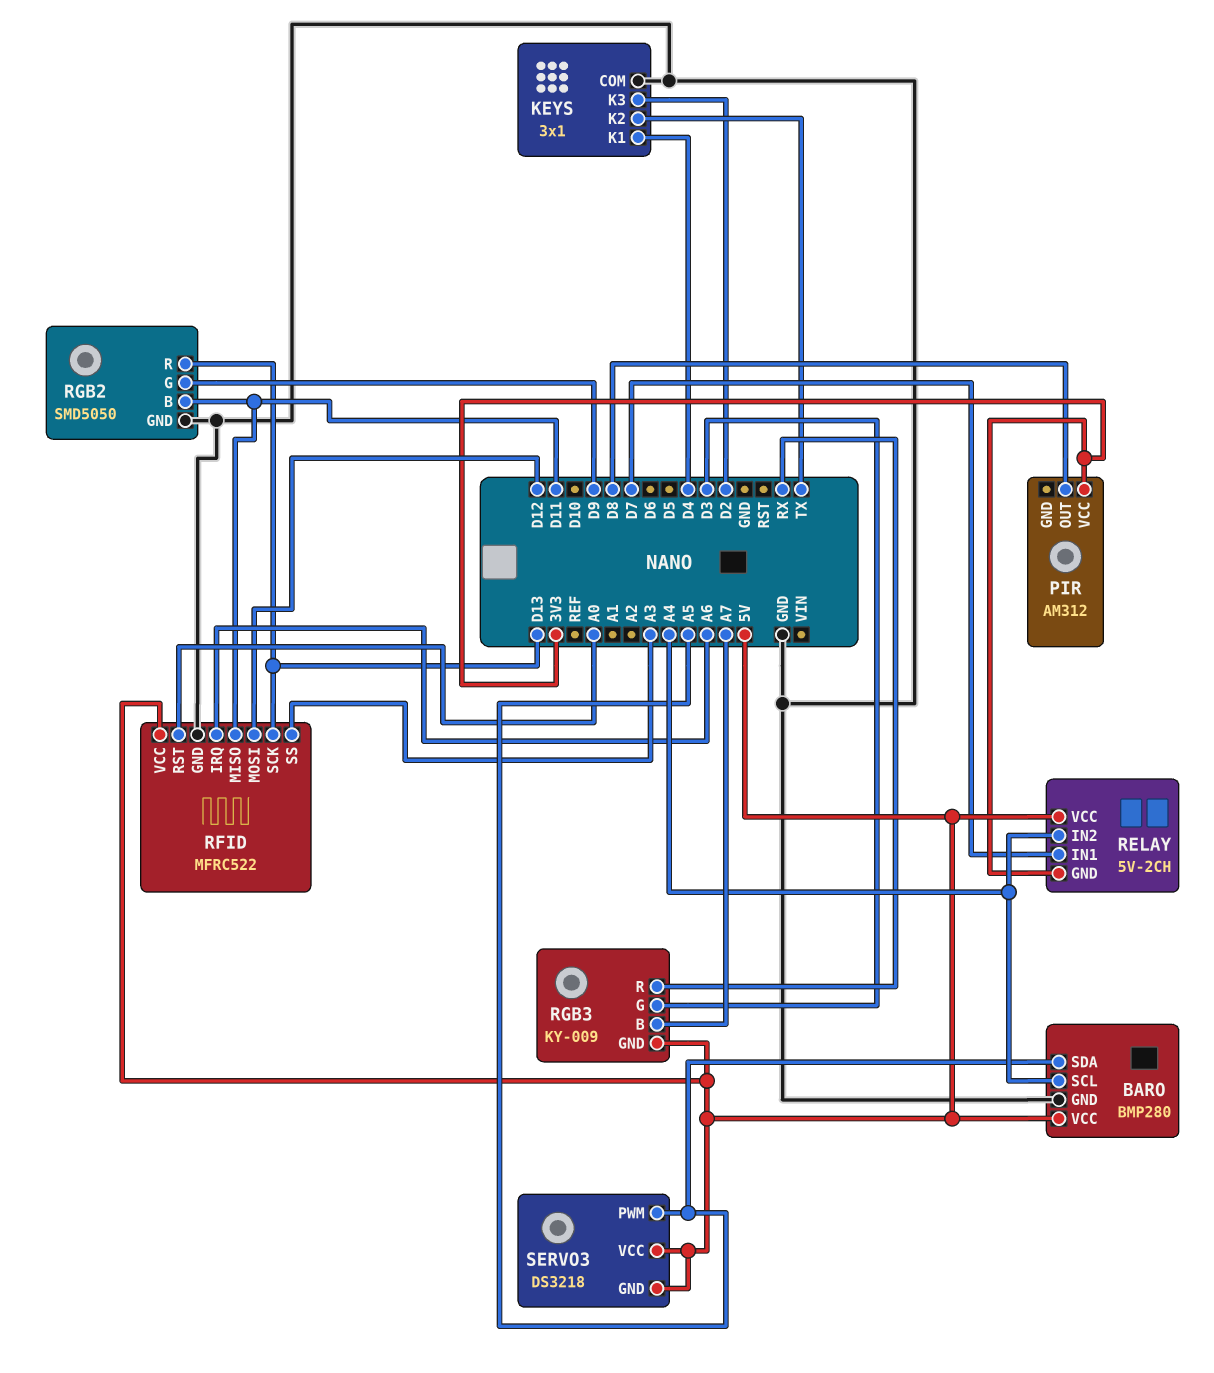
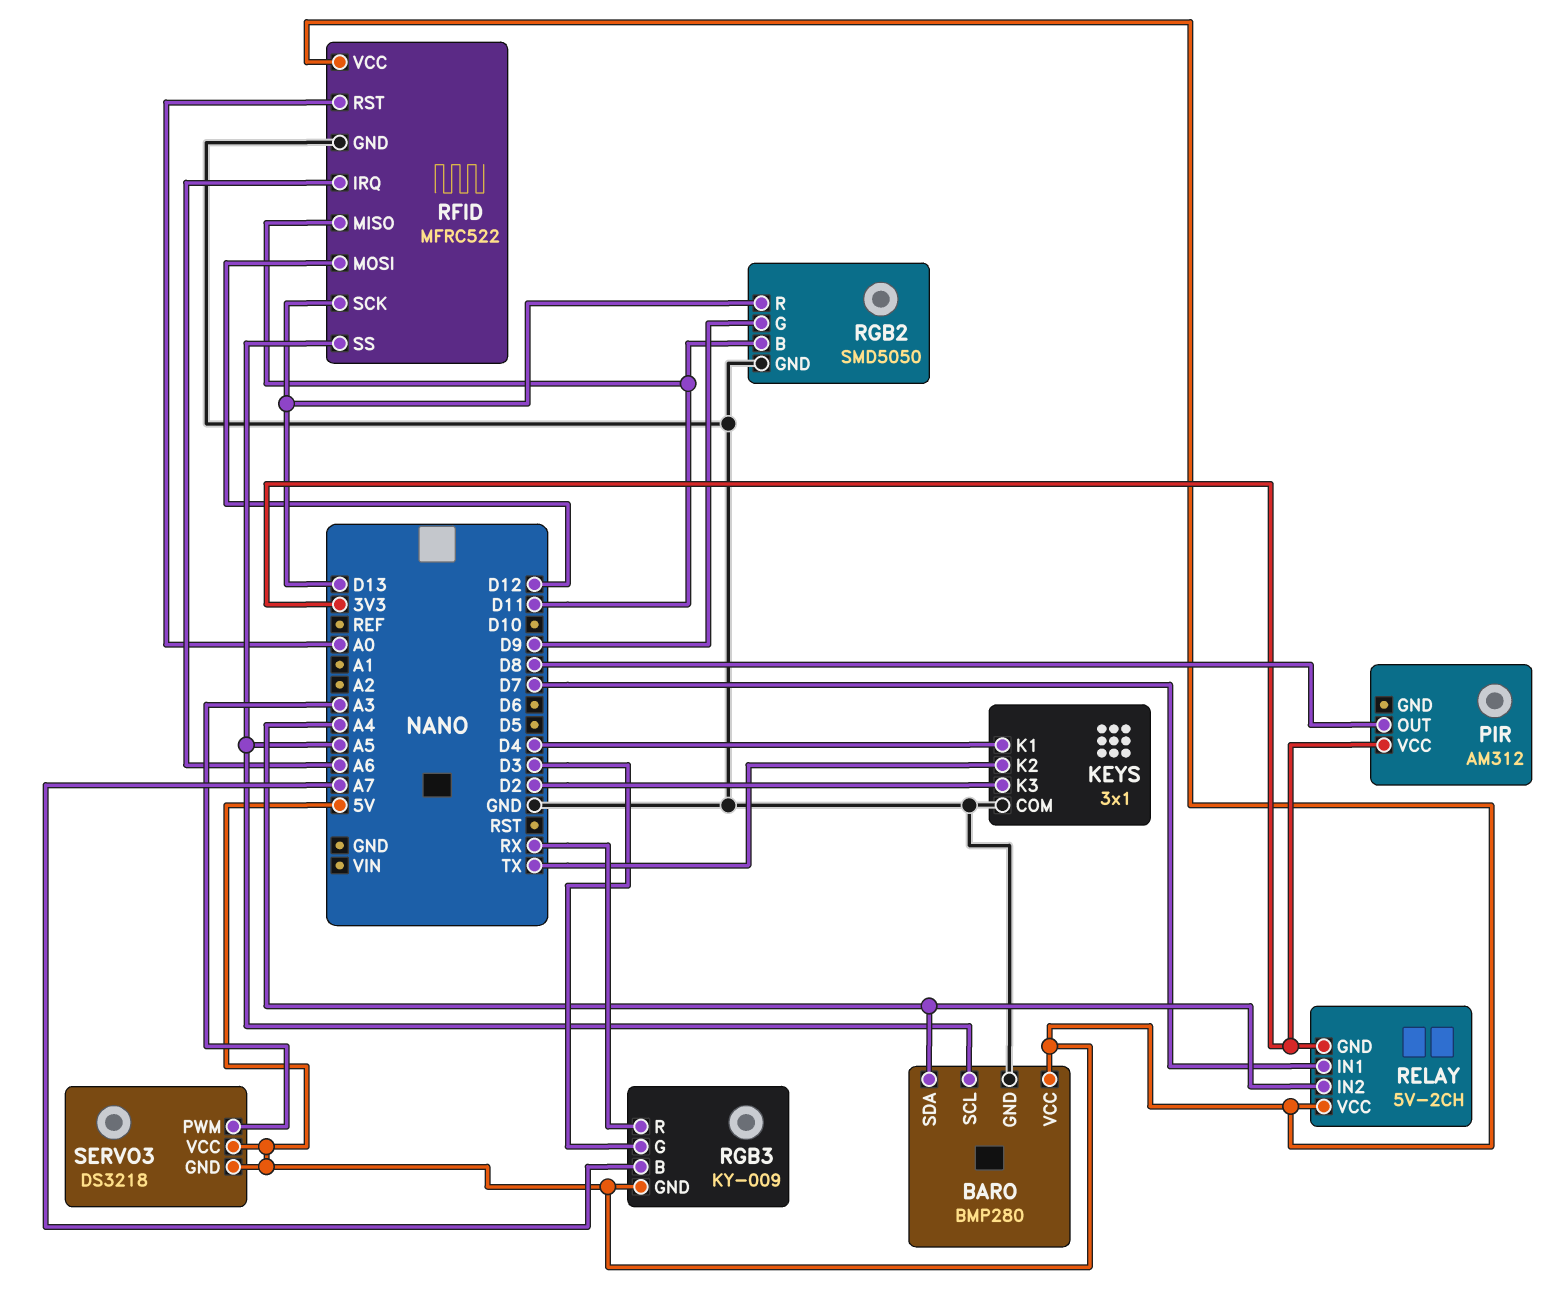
BARO pin SCL: A4 -> A5
BARO pin SDA: A5 -> A4
RFID pin SS: A3 -> A5
SERVO3 pin PWM: A5 -> A3

